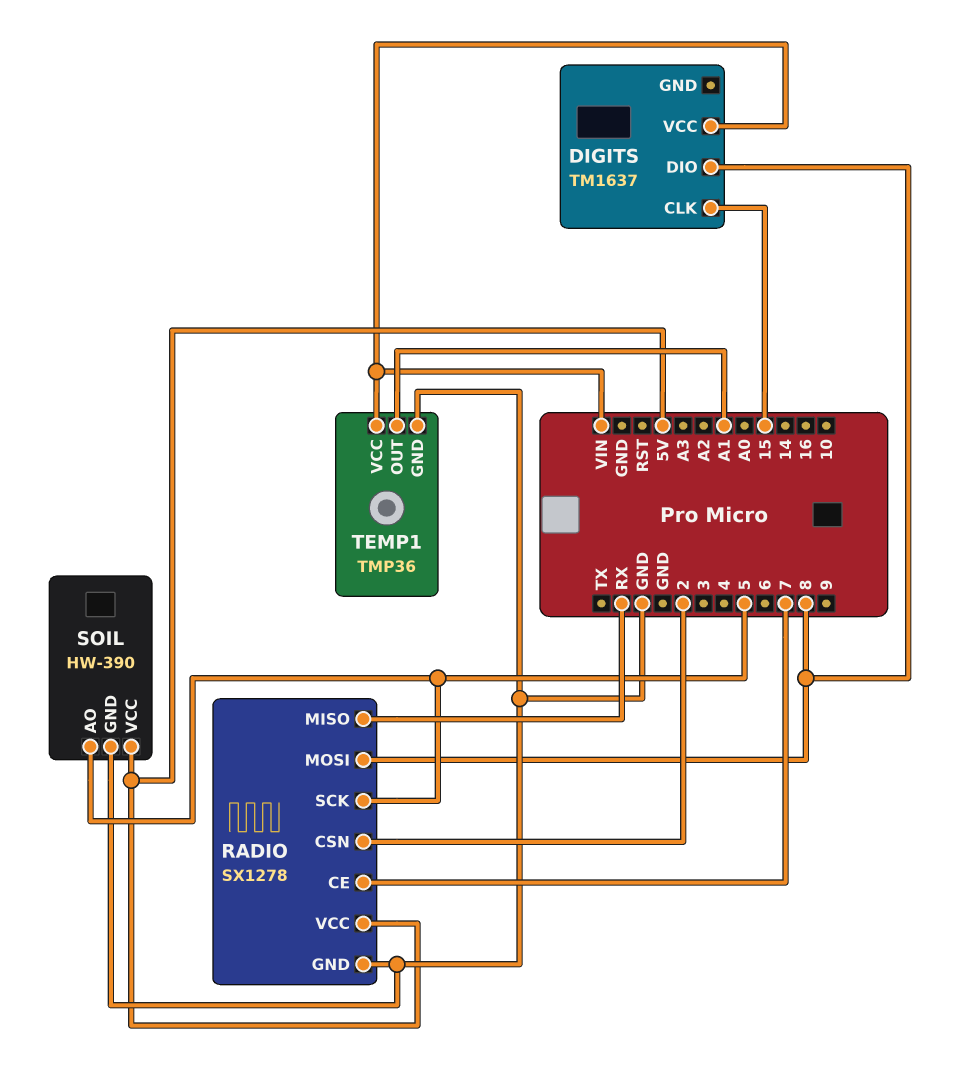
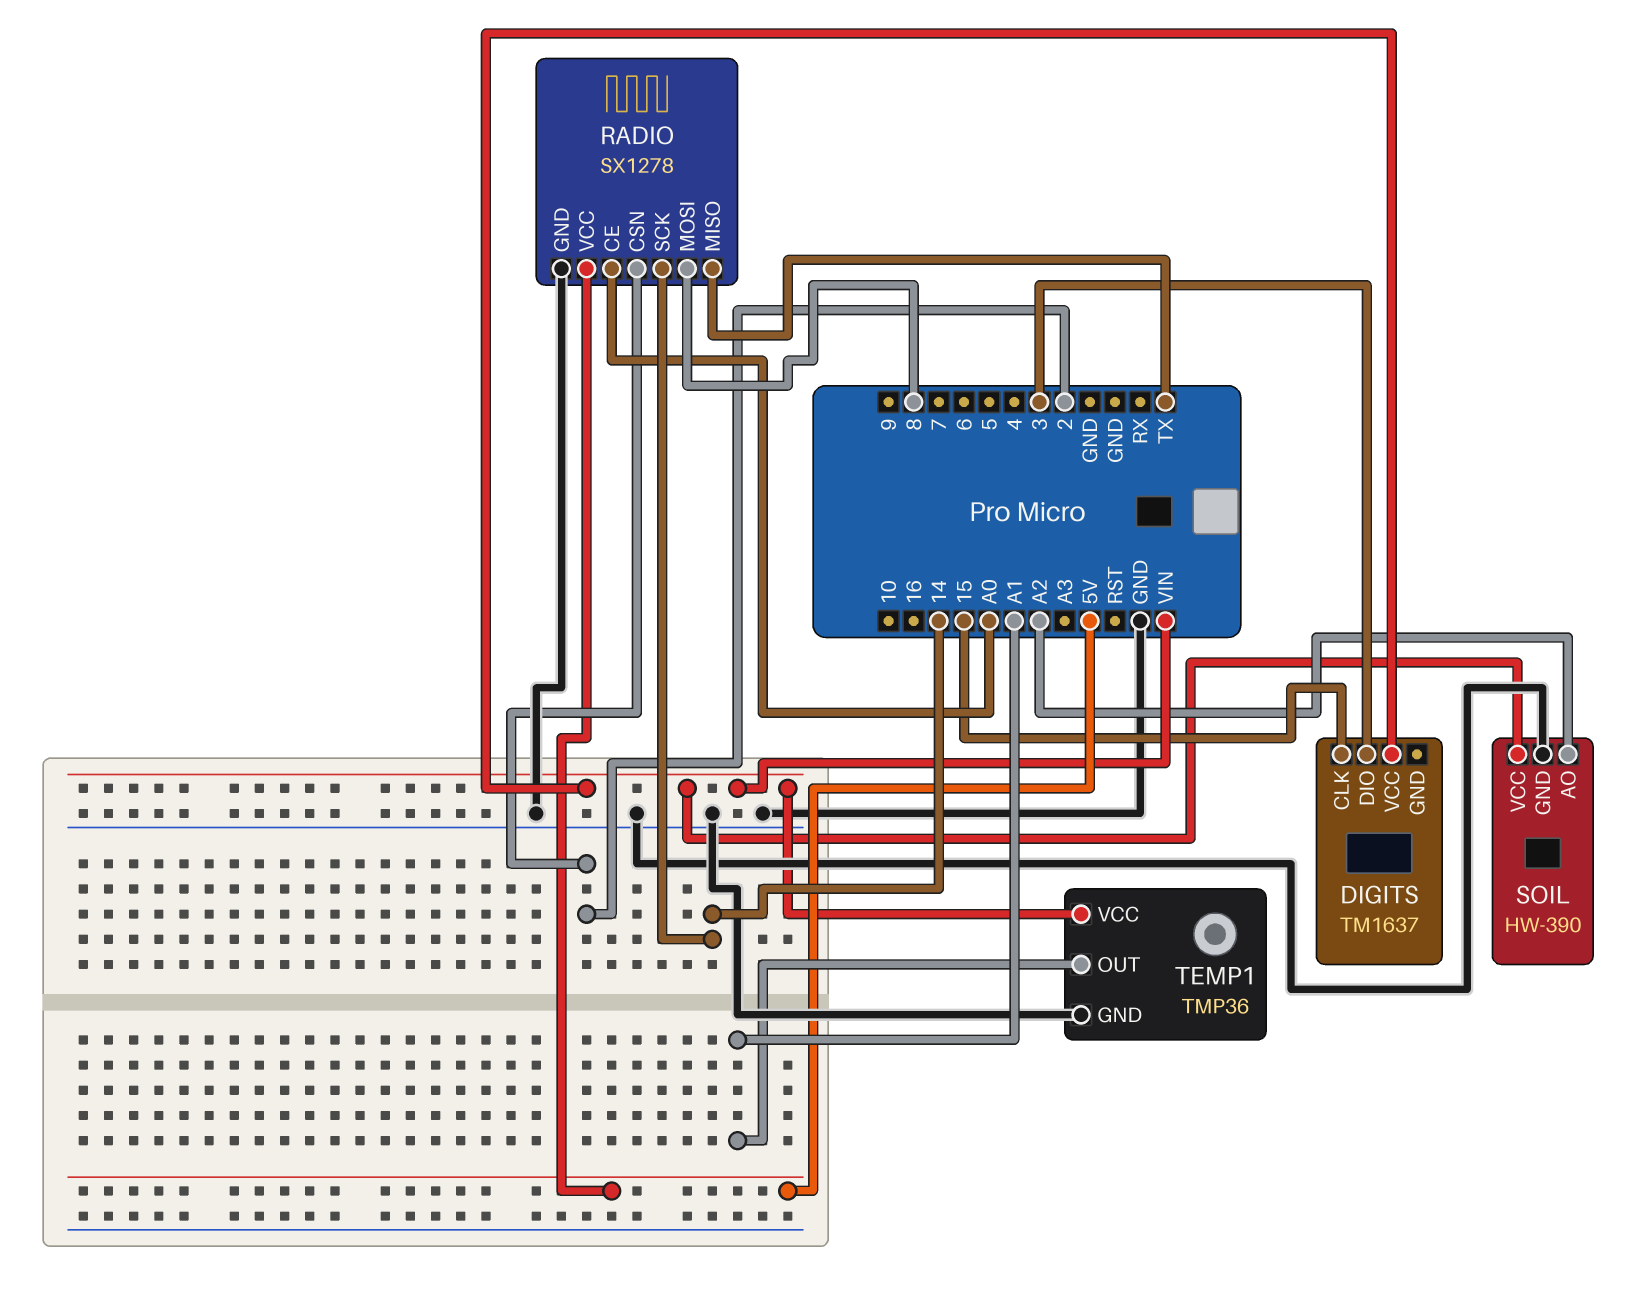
DIGITS pin DIO: 8 -> 3
RADIO pin CE: 7 -> A0
RADIO pin MISO: RX -> TX
RADIO pin SCK: 5 -> 14
SOIL pin AO: 5 -> A2
SOIL pin VCC: 5V -> VIN

